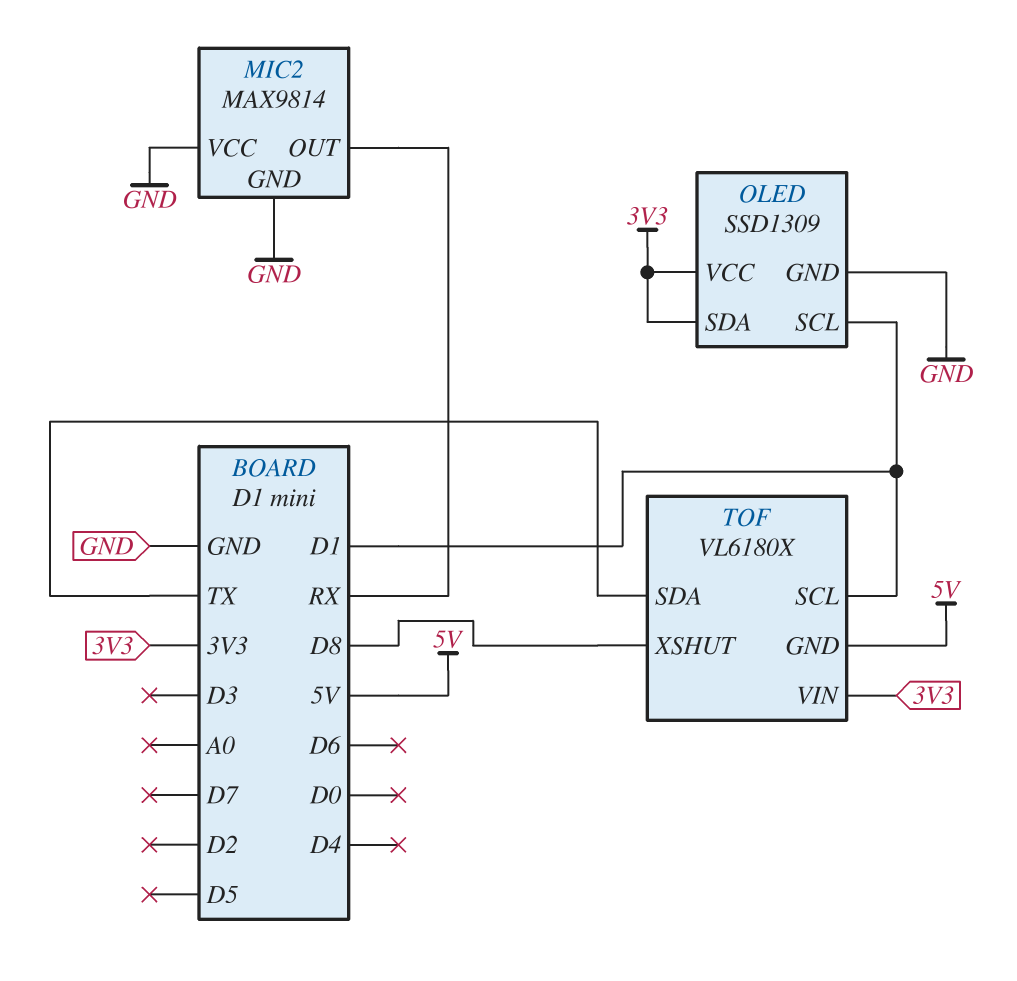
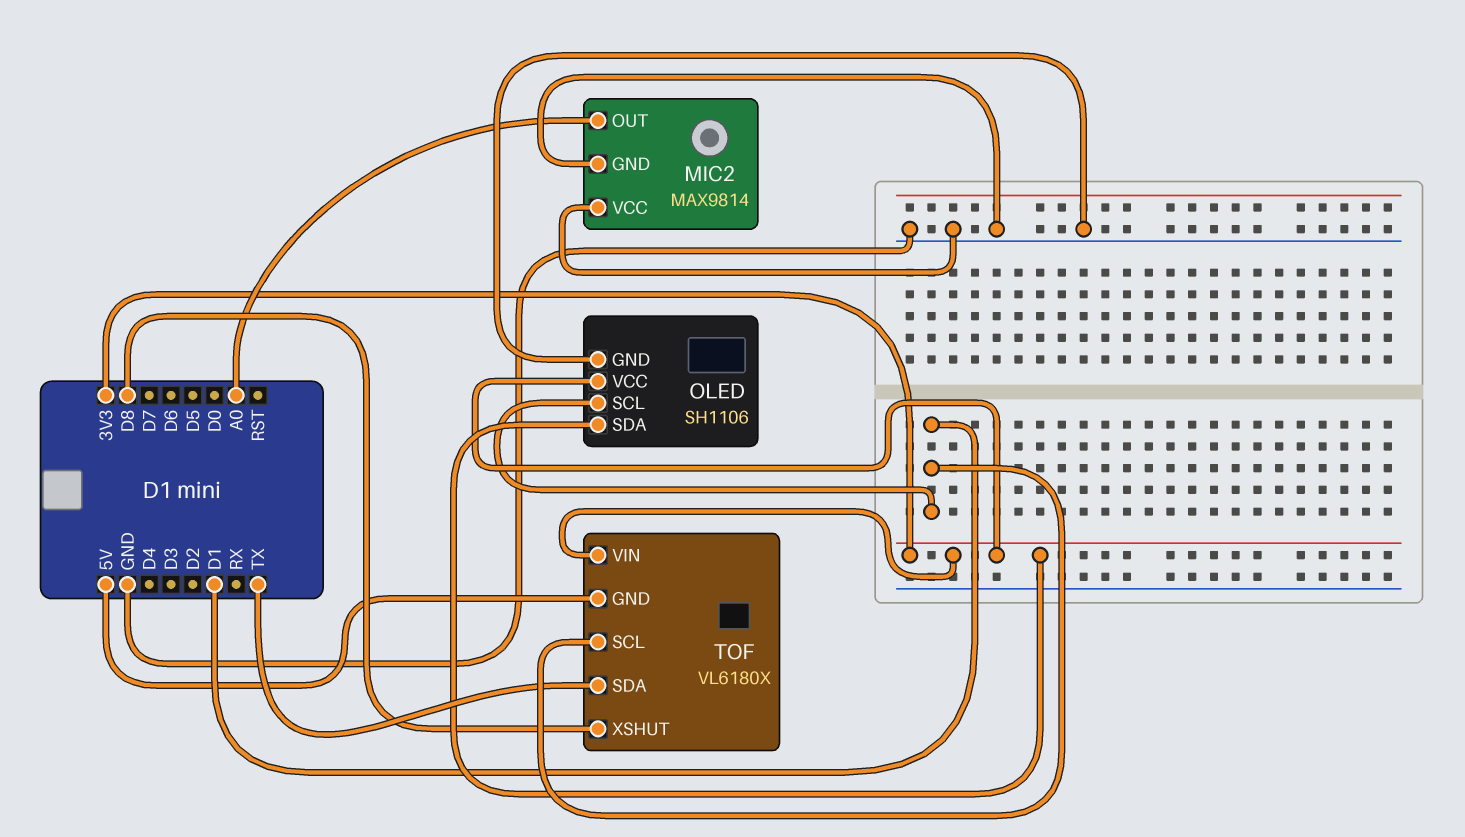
MIC2 pin OUT: RX -> A0
OLED: SSD1309 -> SH1106

